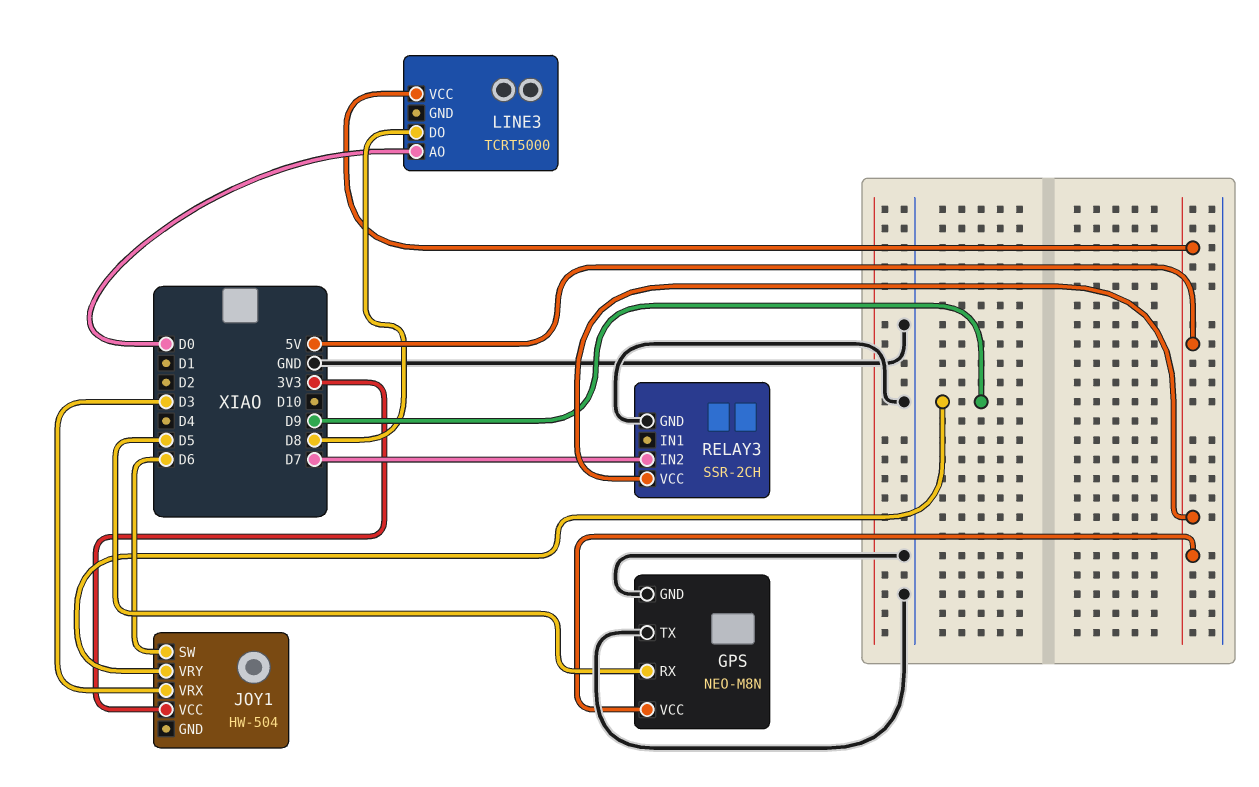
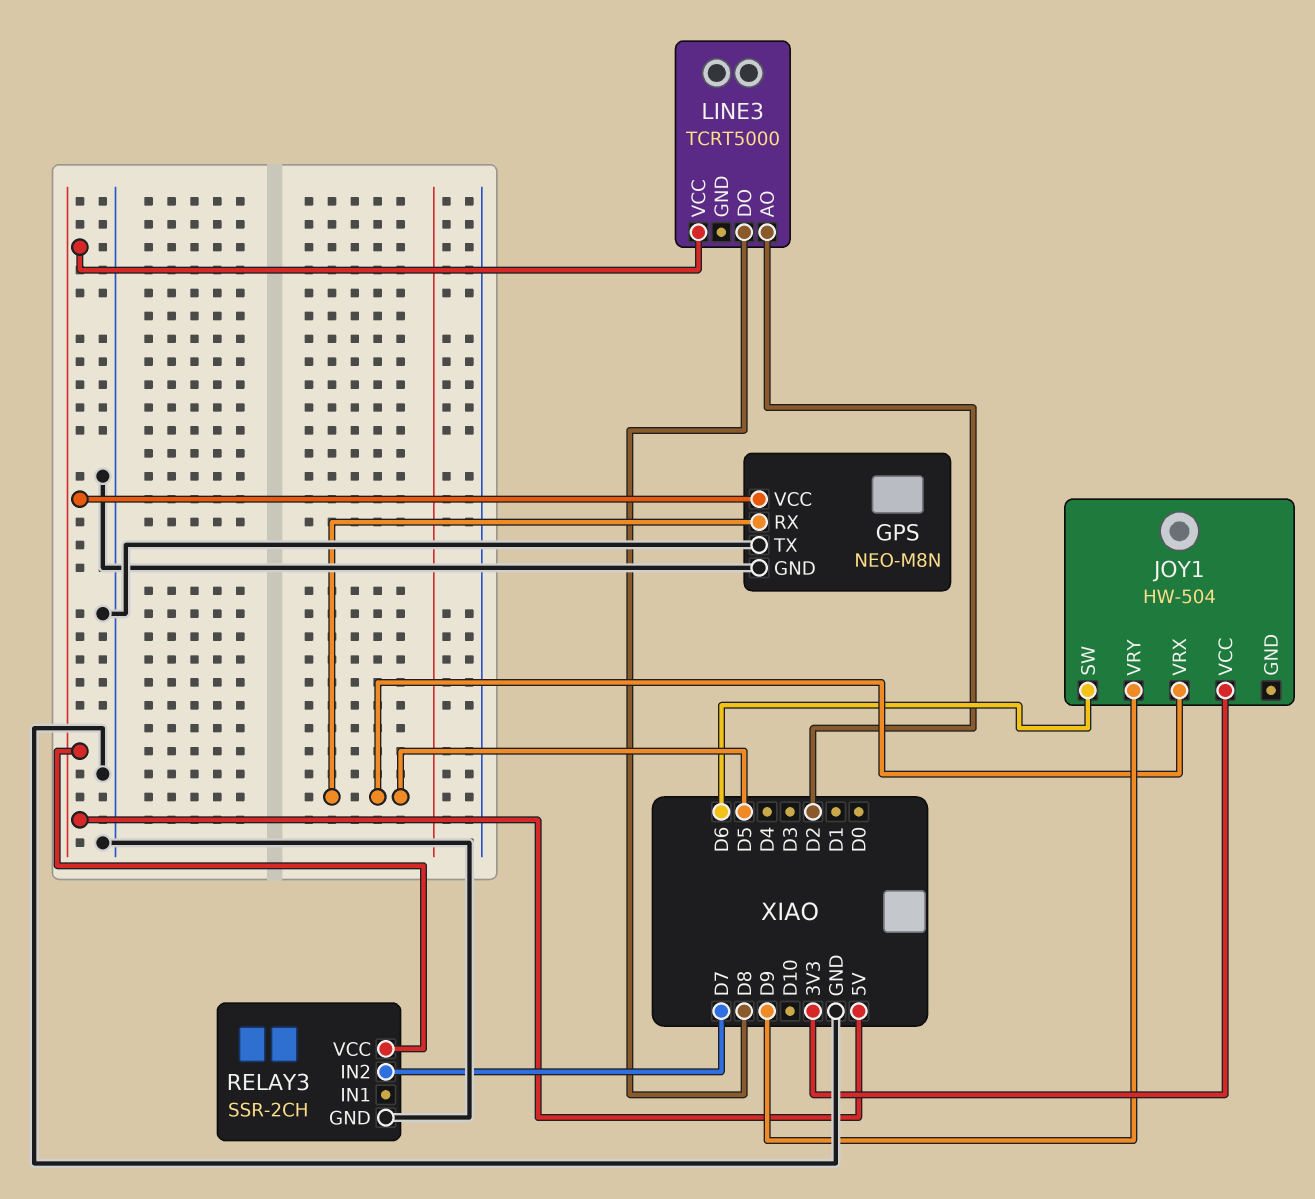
JOY1 pin VRX: D3 -> D5
LINE3 pin AO: D0 -> D2

